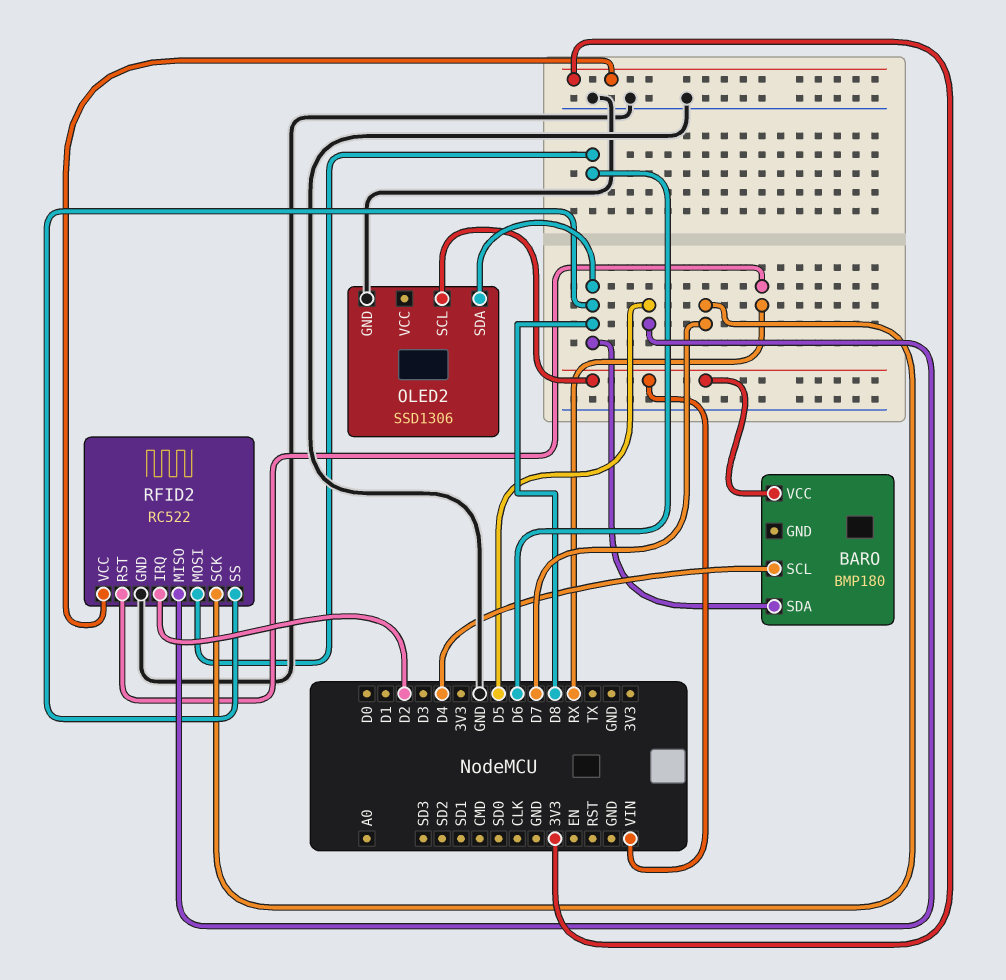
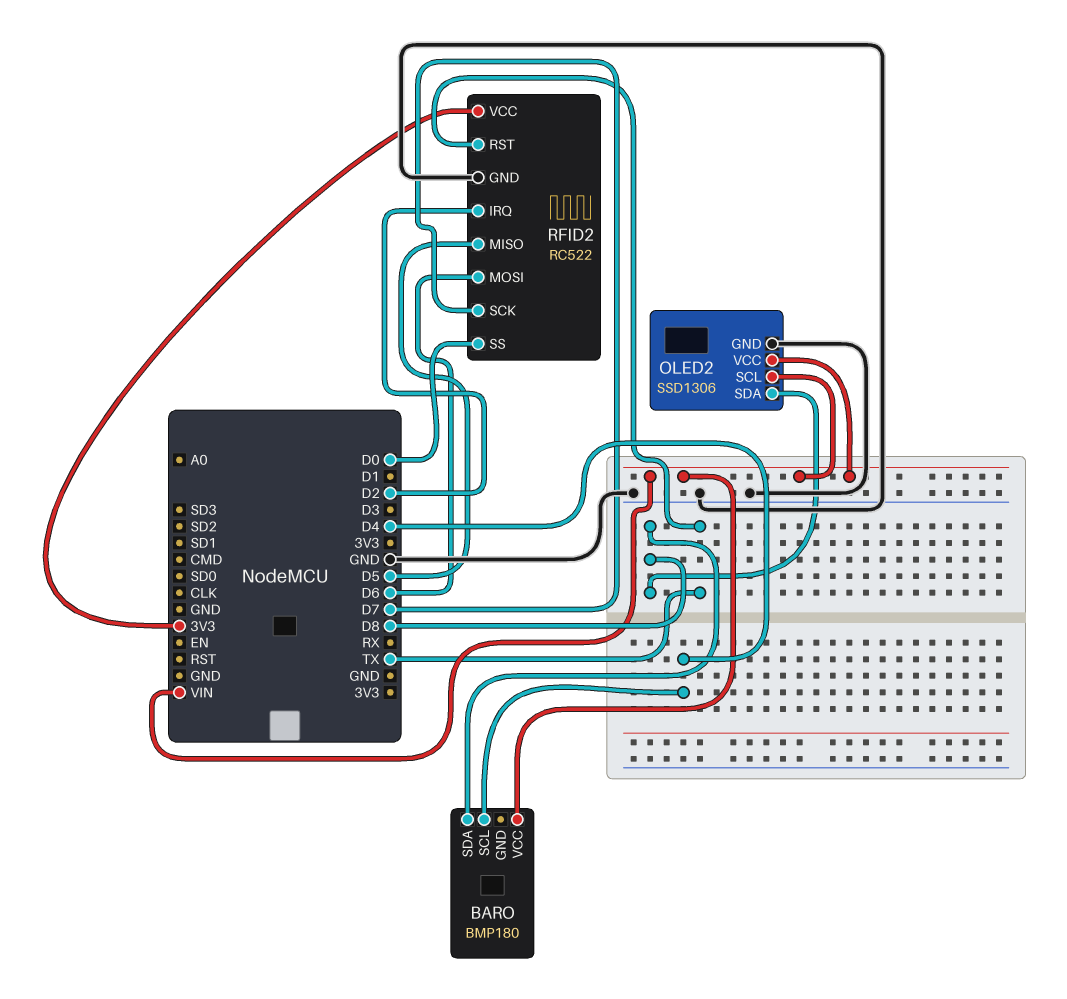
OLED2 pin VCC: none -> VIN
RFID2 pin RST: RX -> TX
RFID2 pin SS: D8 -> D0

